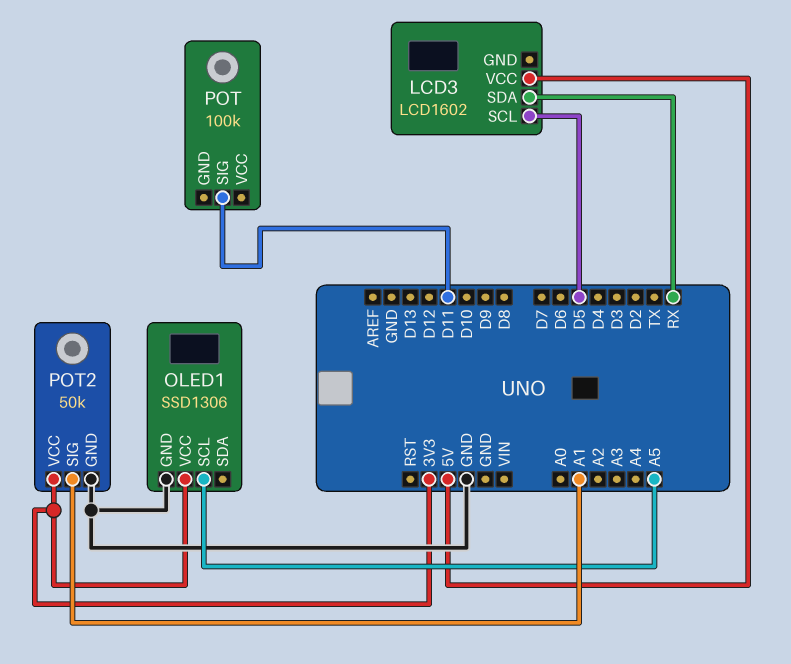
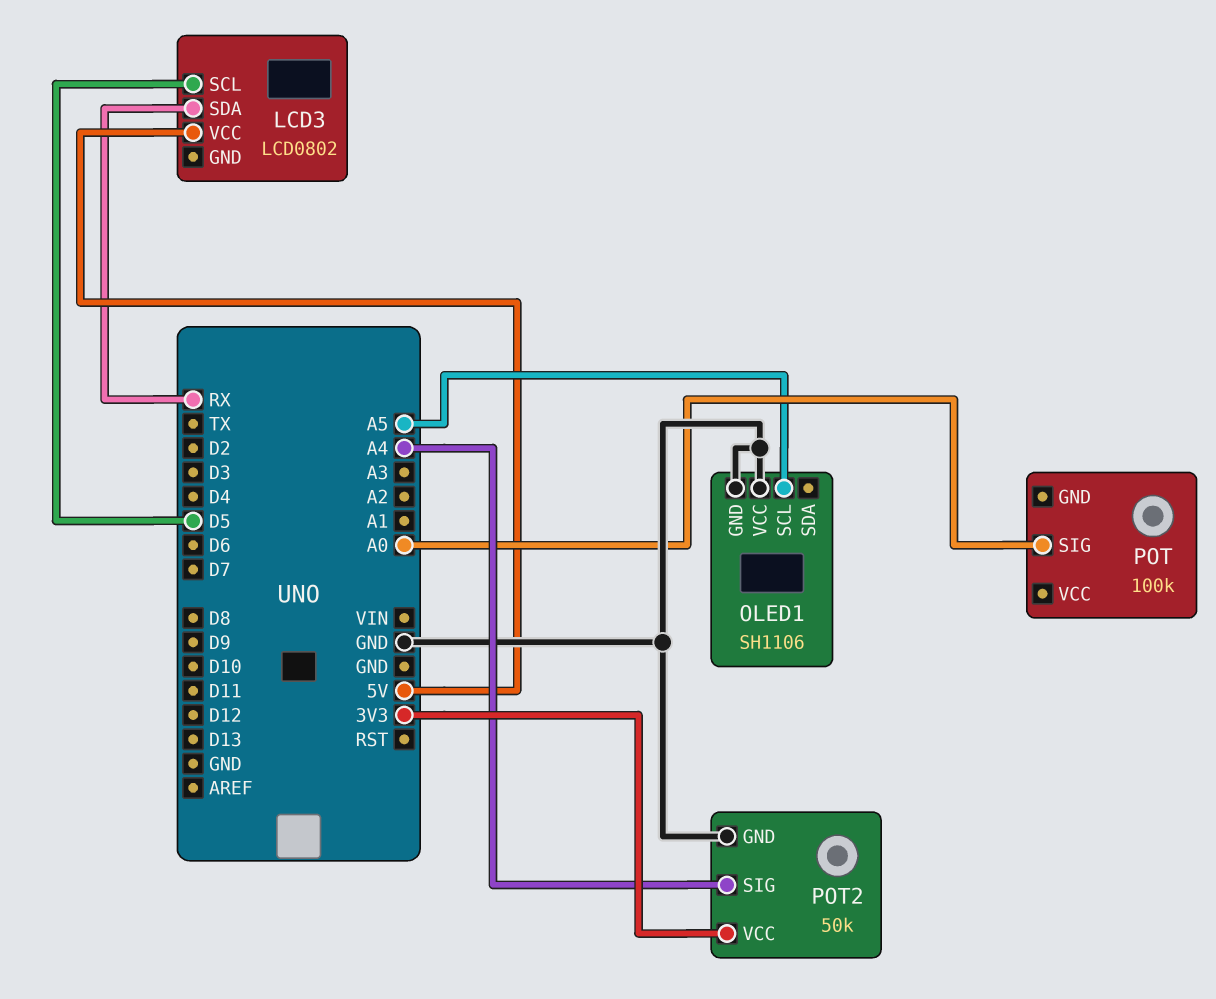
LCD3: LCD1602 -> LCD0802
OLED1: SSD1306 -> SH1106
OLED1 pin VCC: 3V3 -> GND
POT pin SIG: D11 -> A0
POT2 pin SIG: A1 -> A4

